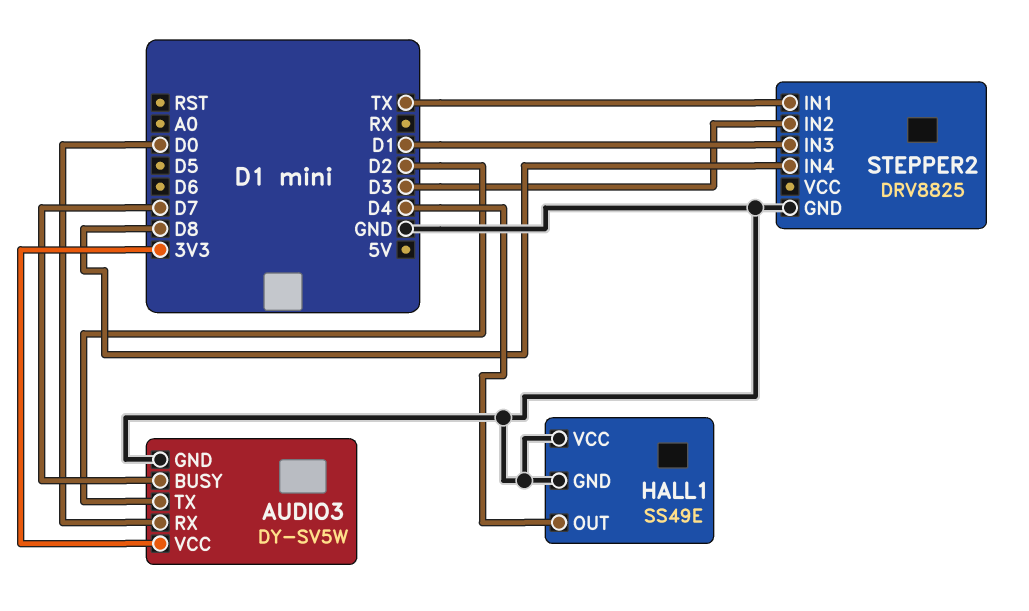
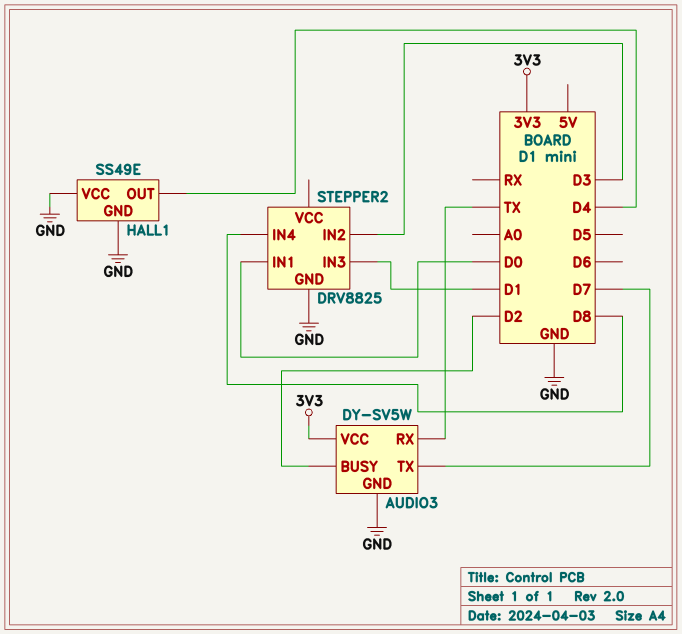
AUDIO3 pin BUSY: D7 -> D2
AUDIO3 pin RX: D0 -> TX
AUDIO3 pin TX: D2 -> D7
STEPPER2 pin IN1: TX -> D0

